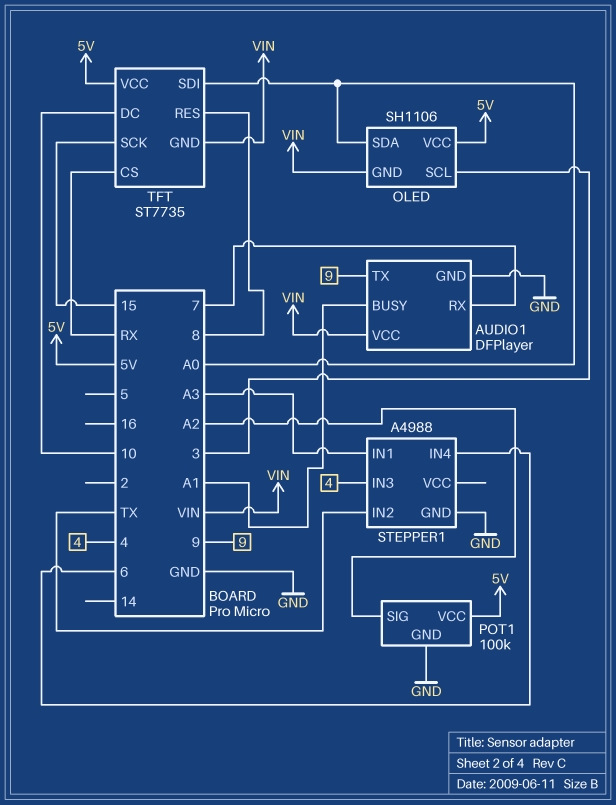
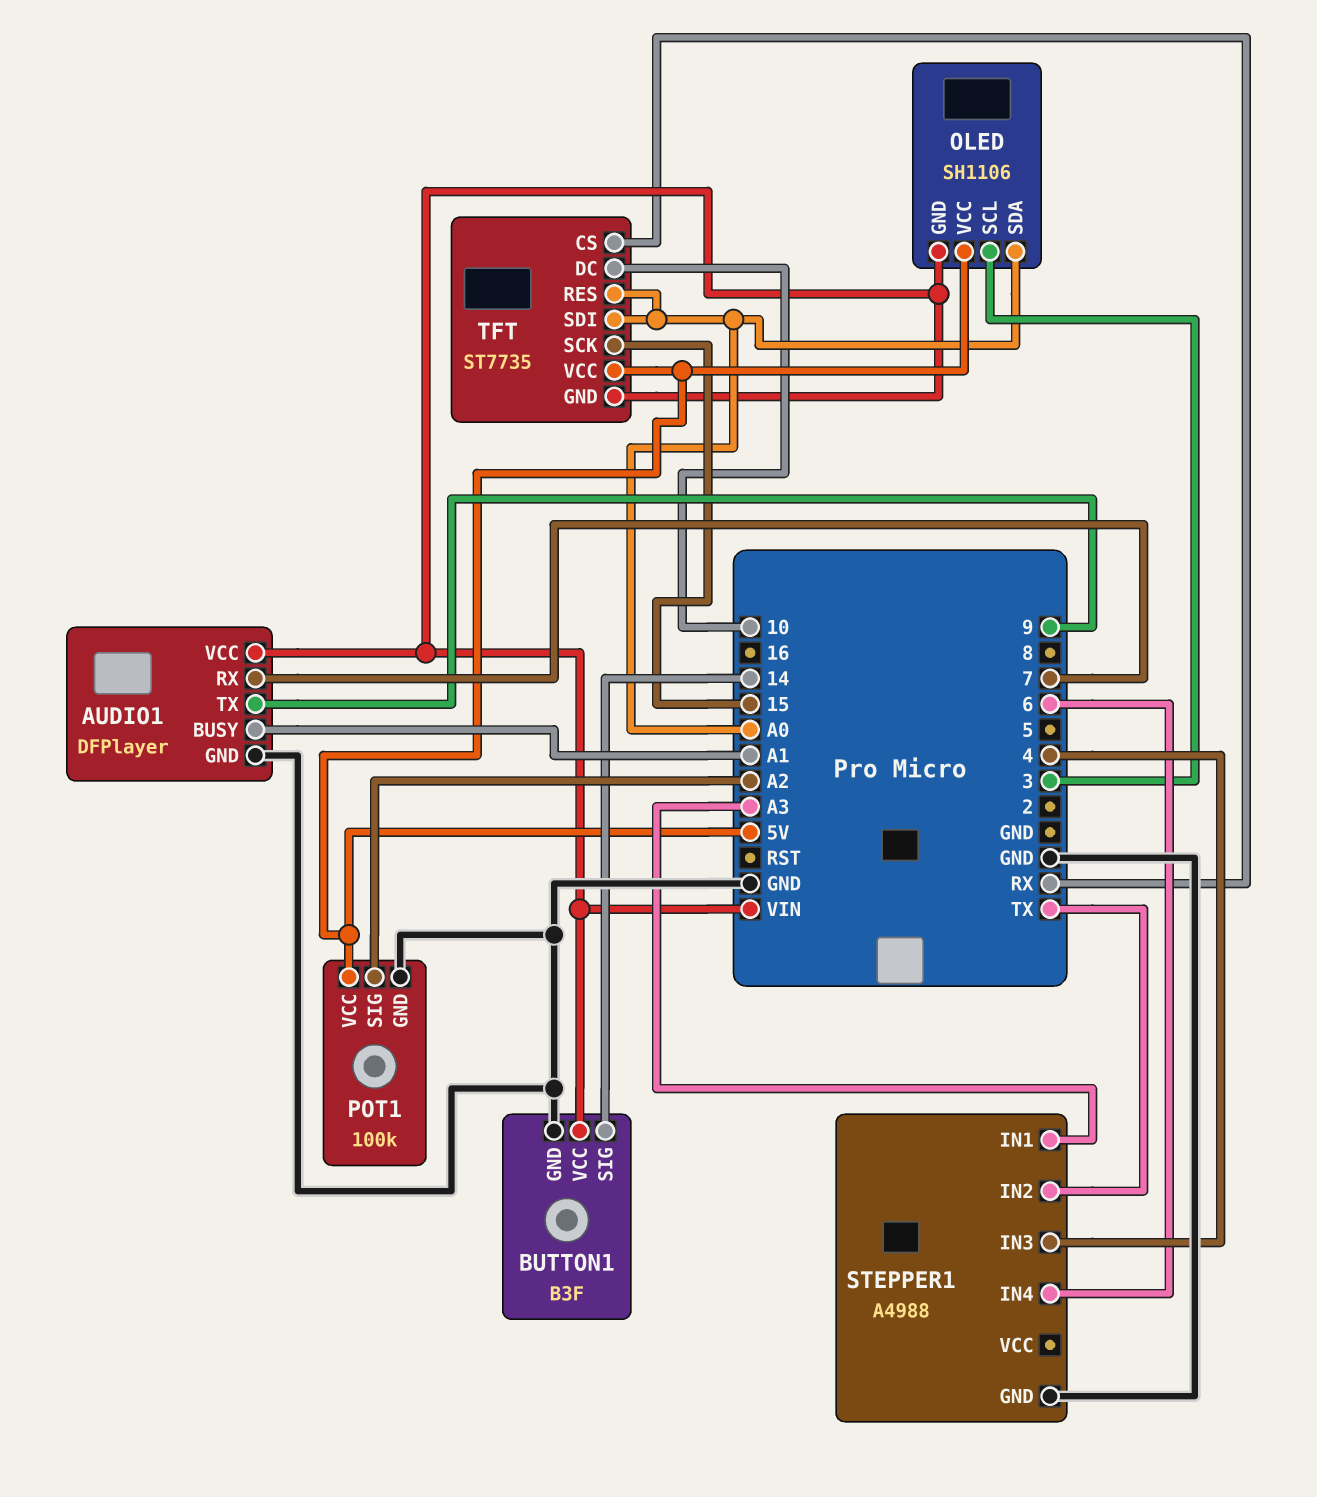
BUTTON1: none -> B3F
BUTTON1 pin GND: none -> GND
BUTTON1 pin SIG: none -> 14
BUTTON1 pin VCC: none -> VIN
TFT pin RES: 8 -> A0

